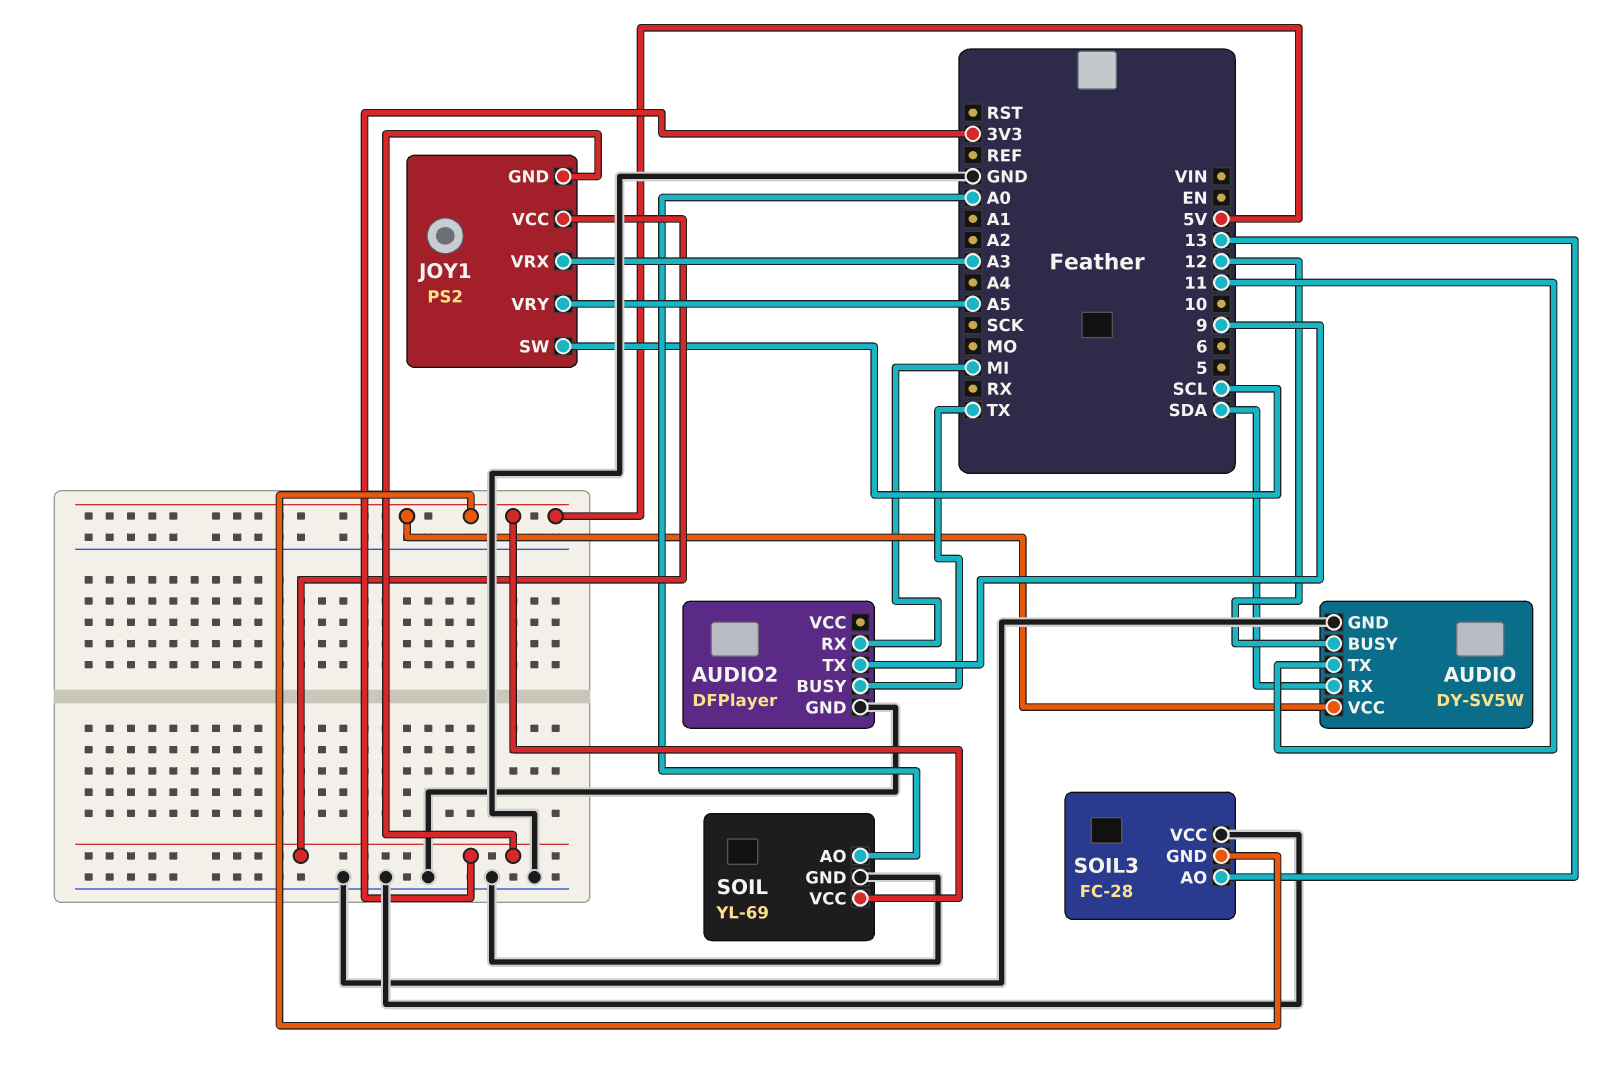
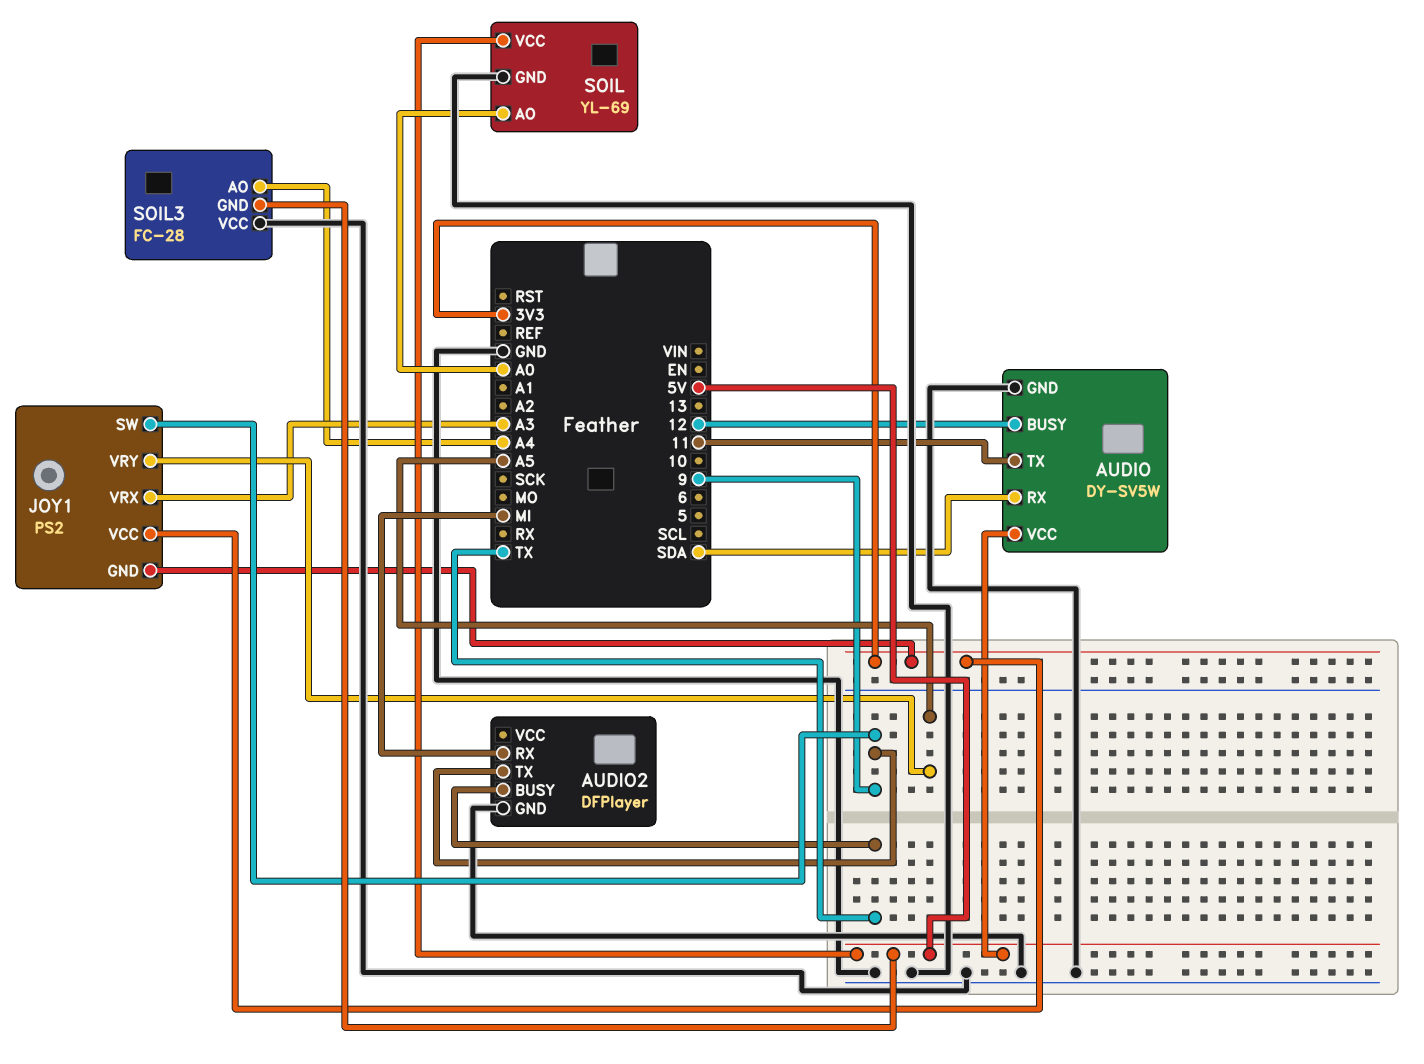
JOY1 pin SW: SCL -> 9
SOIL3 pin AO: 13 -> A4

